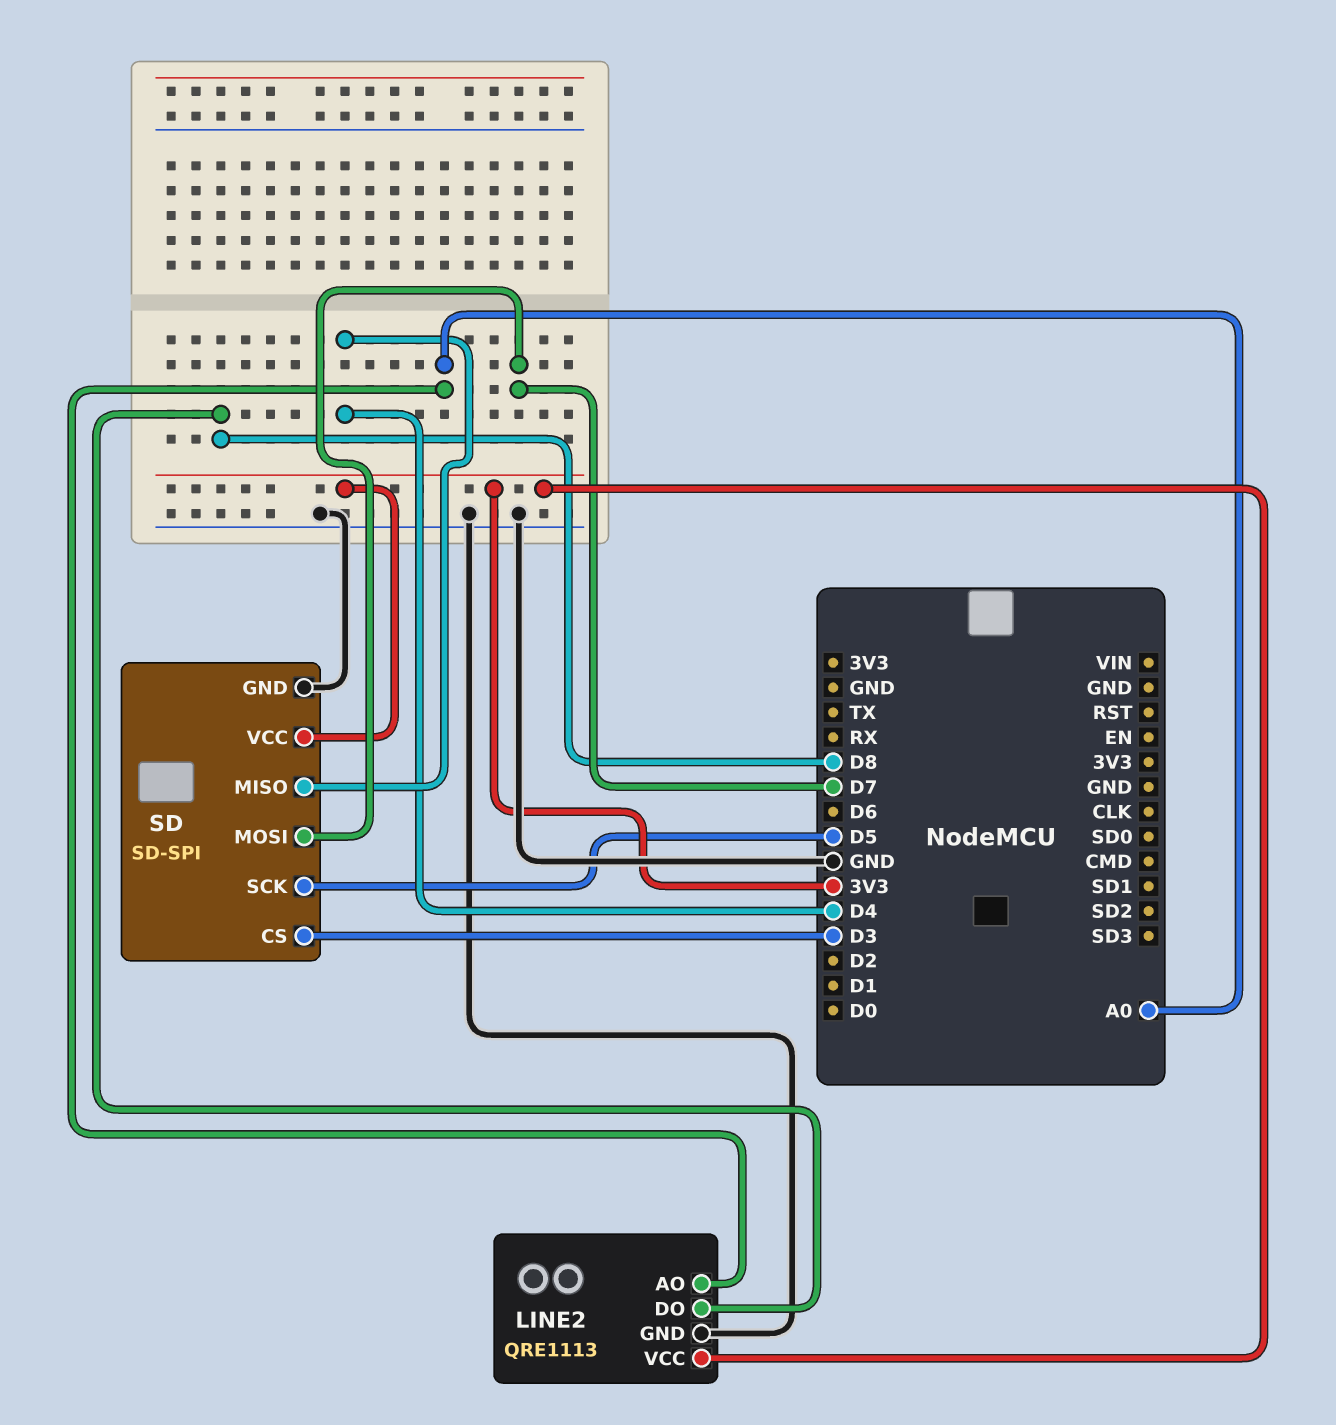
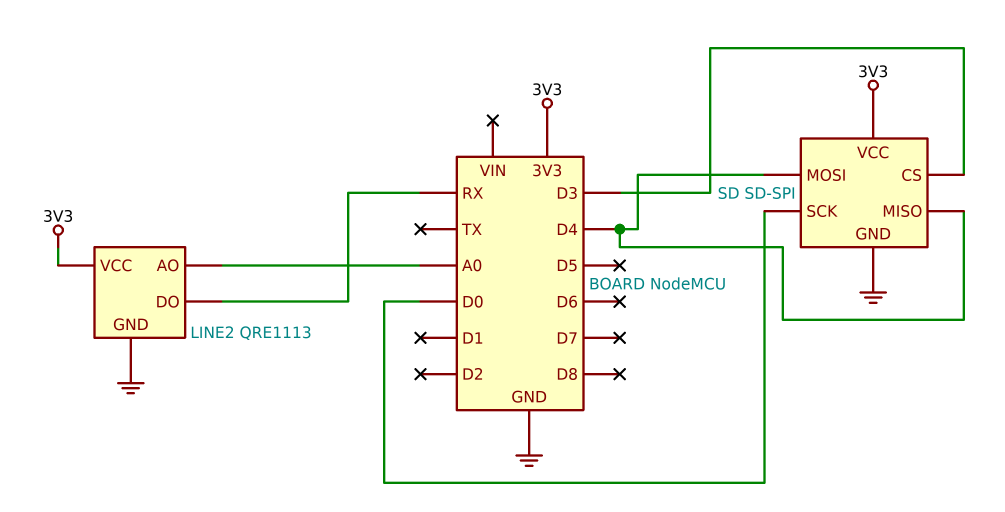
LINE2 pin DO: D8 -> RX
SD pin MOSI: D7 -> D4
SD pin SCK: D5 -> D0

